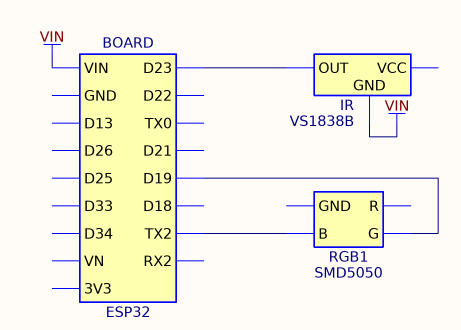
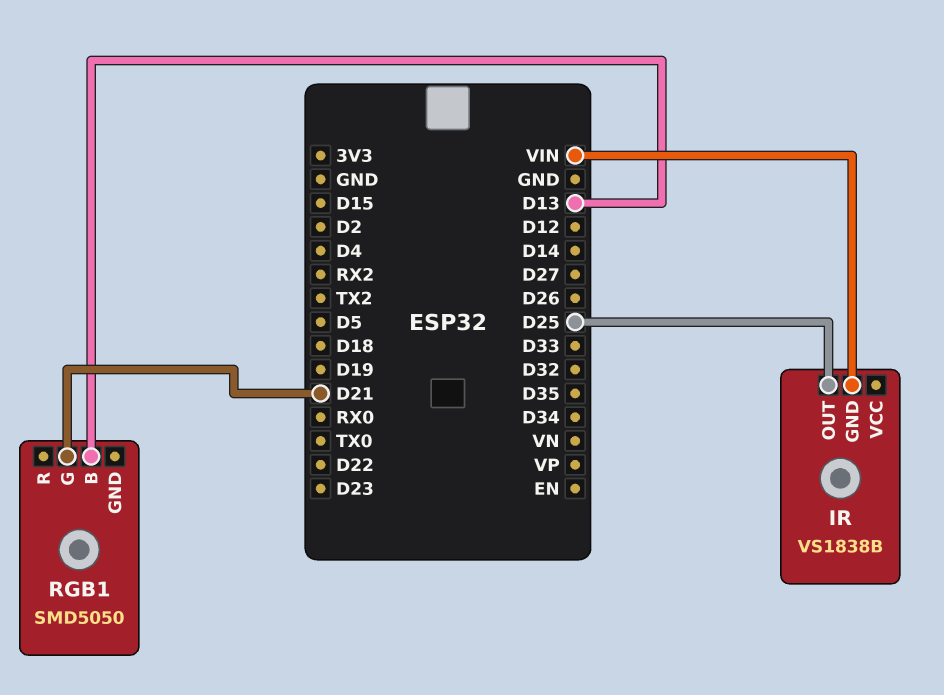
IR pin OUT: D23 -> D25
RGB1 pin B: TX2 -> D13
RGB1 pin G: D19 -> D21

